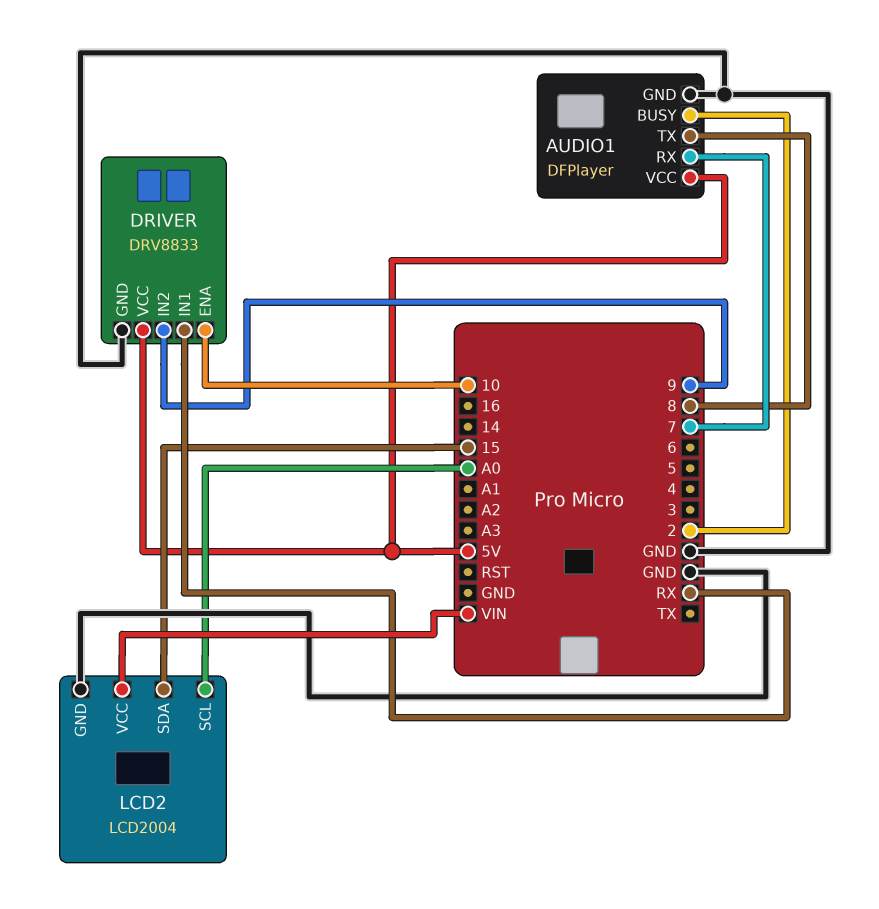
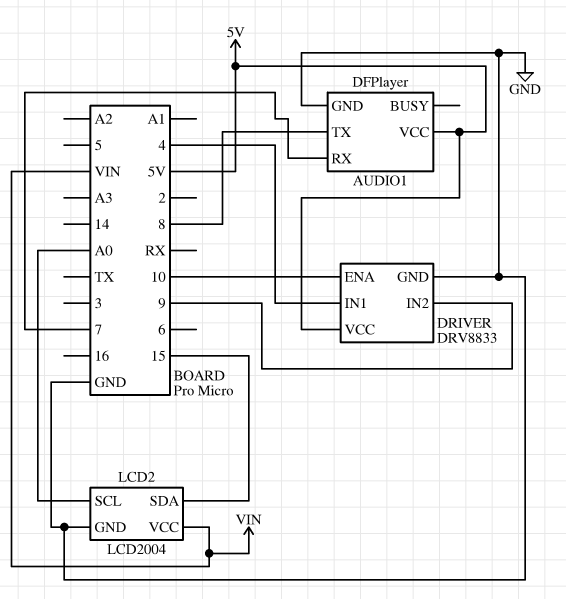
AUDIO1 pin BUSY: 2 -> none
DRIVER pin IN1: RX -> 4

